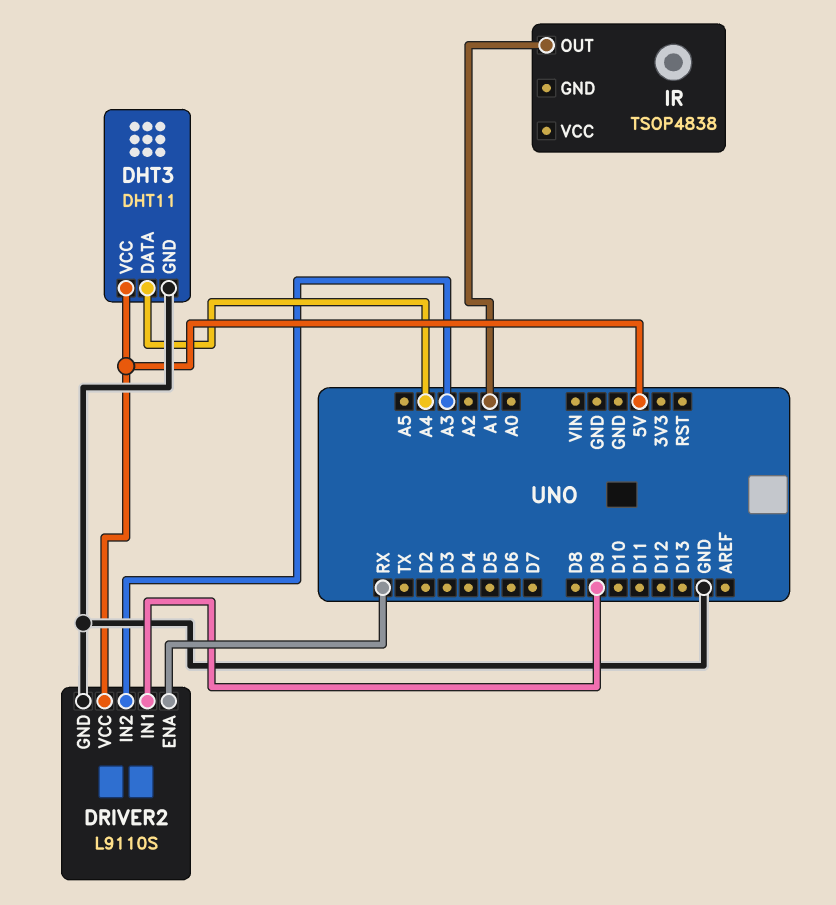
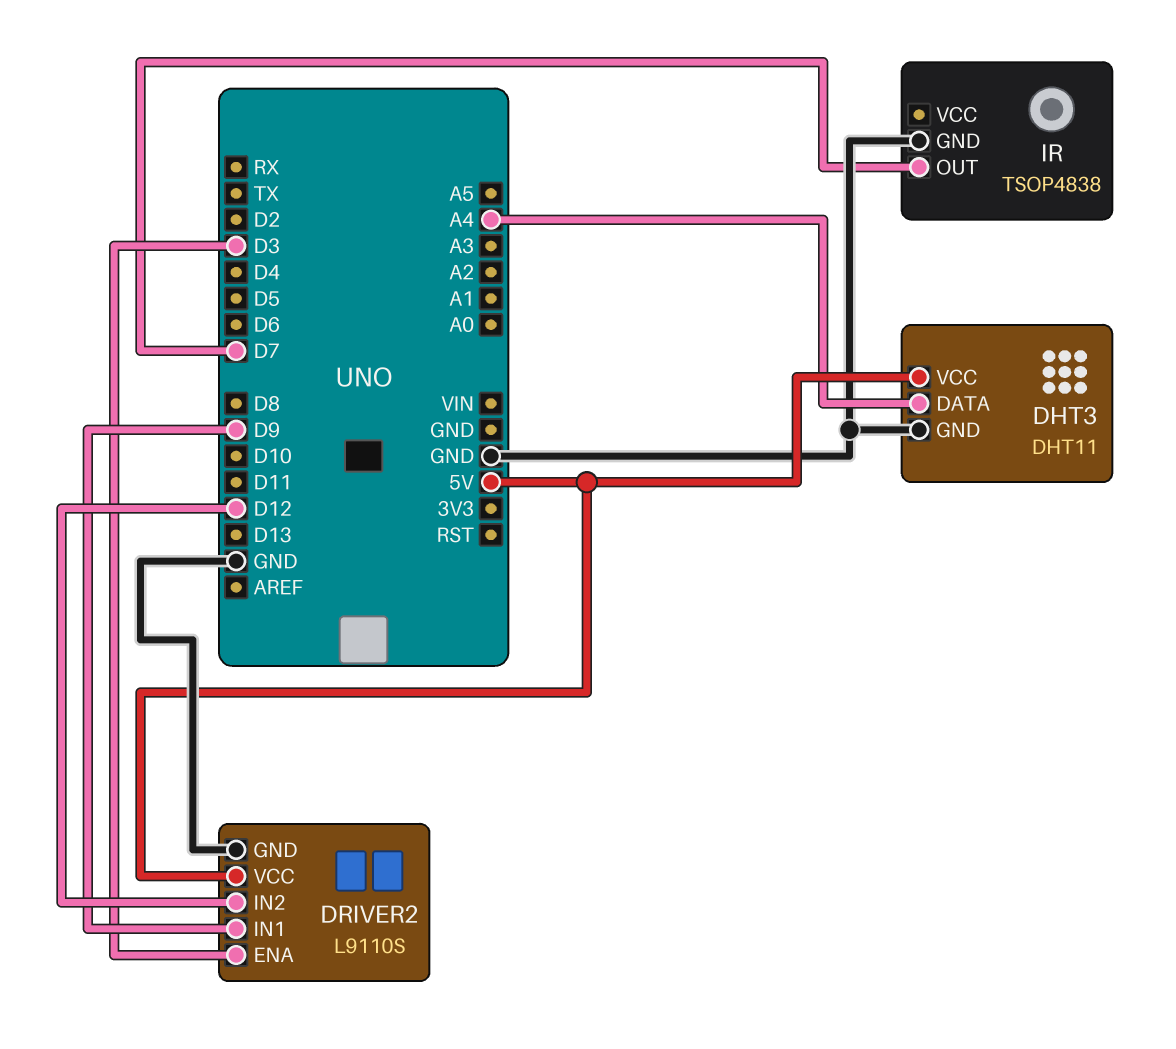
DRIVER2 pin ENA: RX -> D3
DRIVER2 pin IN2: A3 -> D12
IR pin GND: none -> GND
IR pin OUT: A1 -> D7

